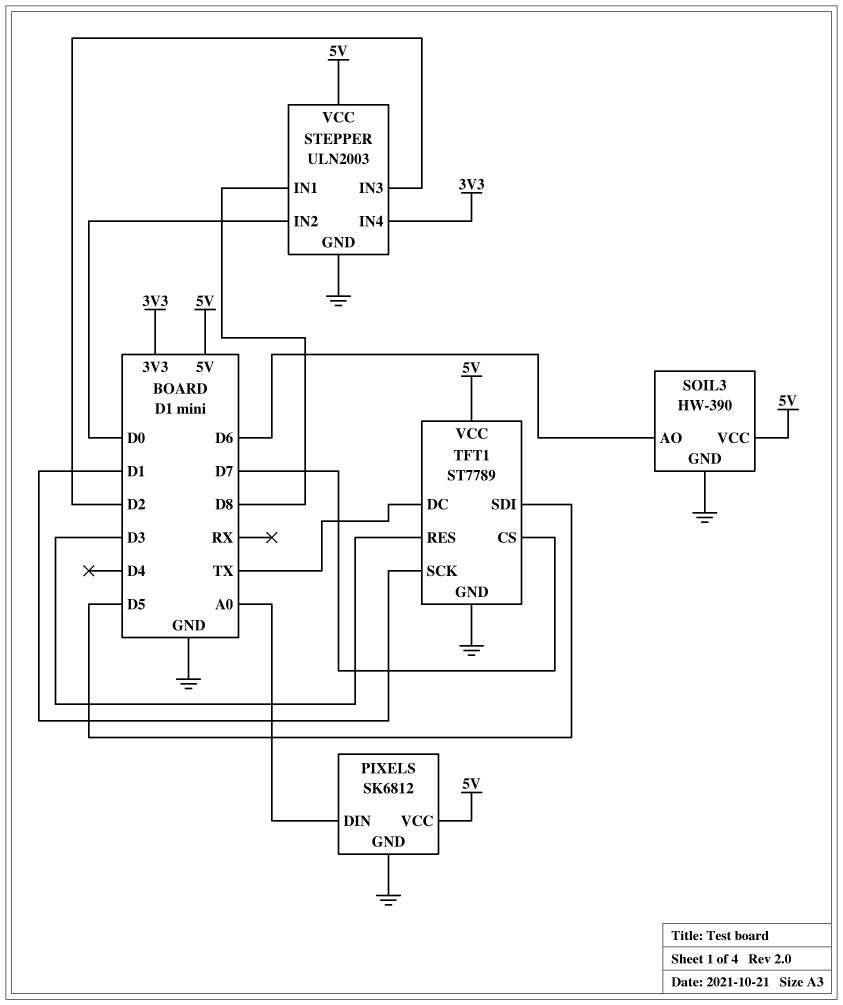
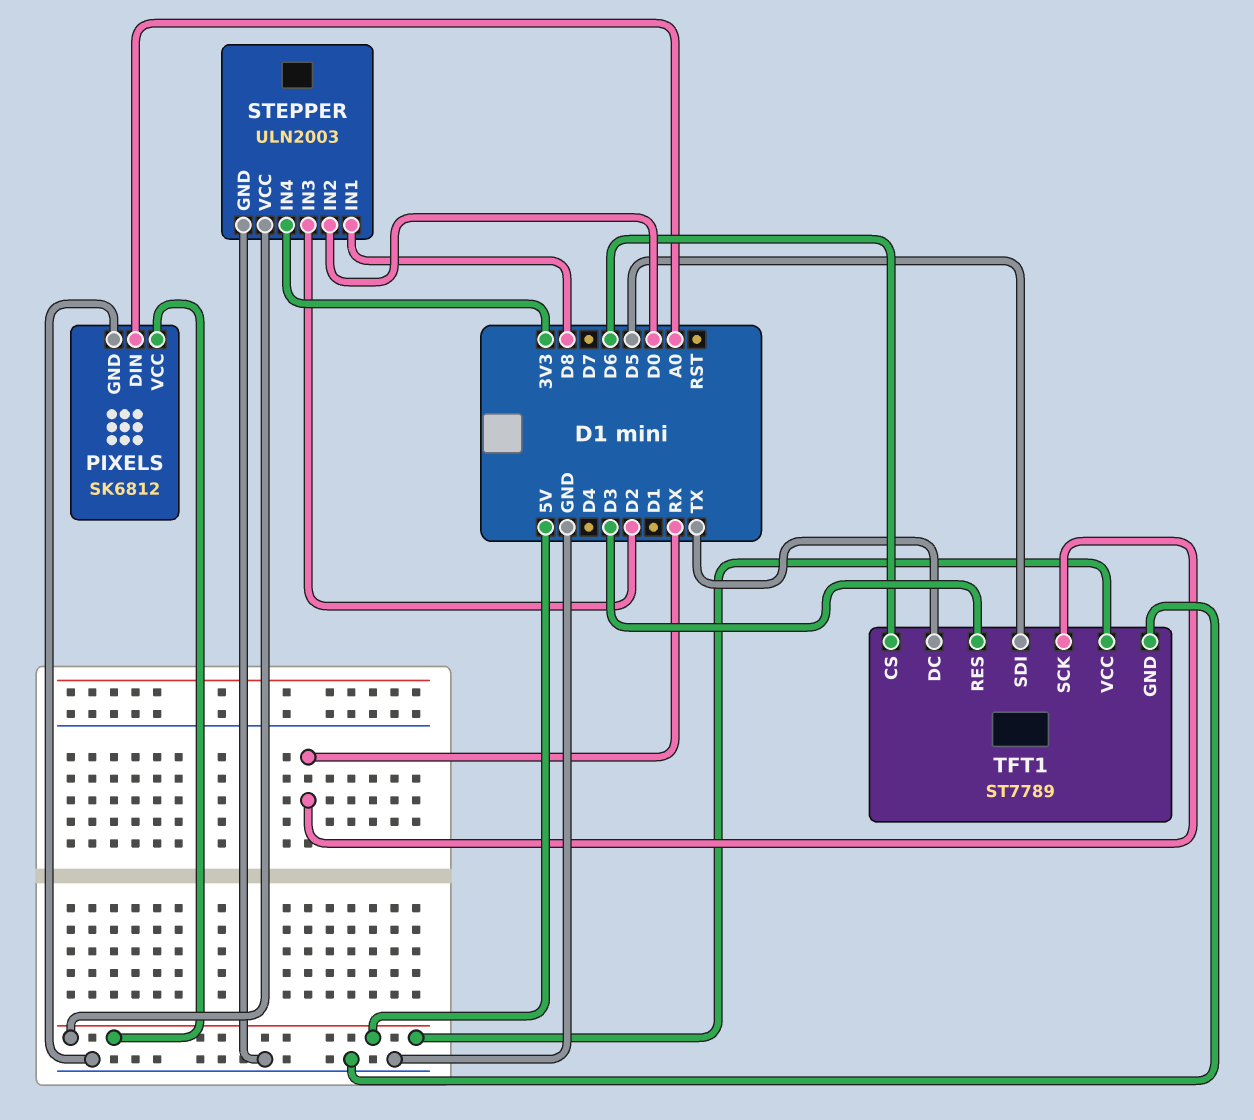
SOIL3: HW-390 -> none
SOIL3 pin AO: D6 -> none
SOIL3 pin GND: GND -> none
SOIL3 pin VCC: 5V -> none
TFT1 pin CS: D7 -> D6
TFT1 pin SCK: D1 -> RX

